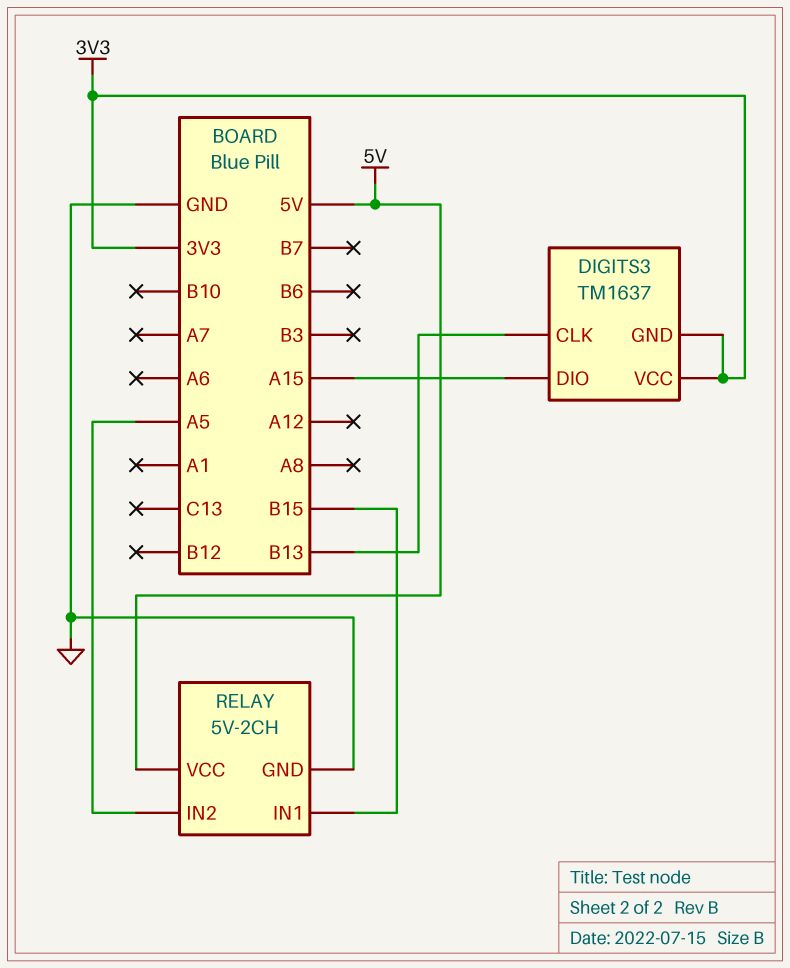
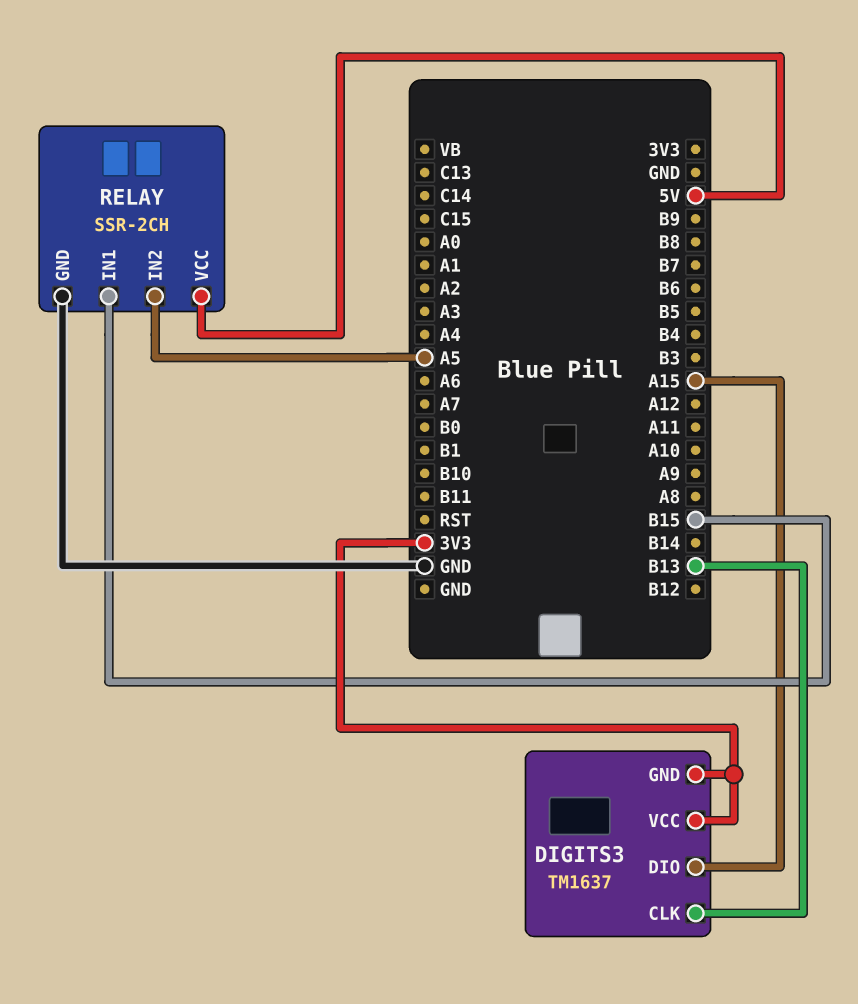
RELAY: 5V-2CH -> SSR-2CH

